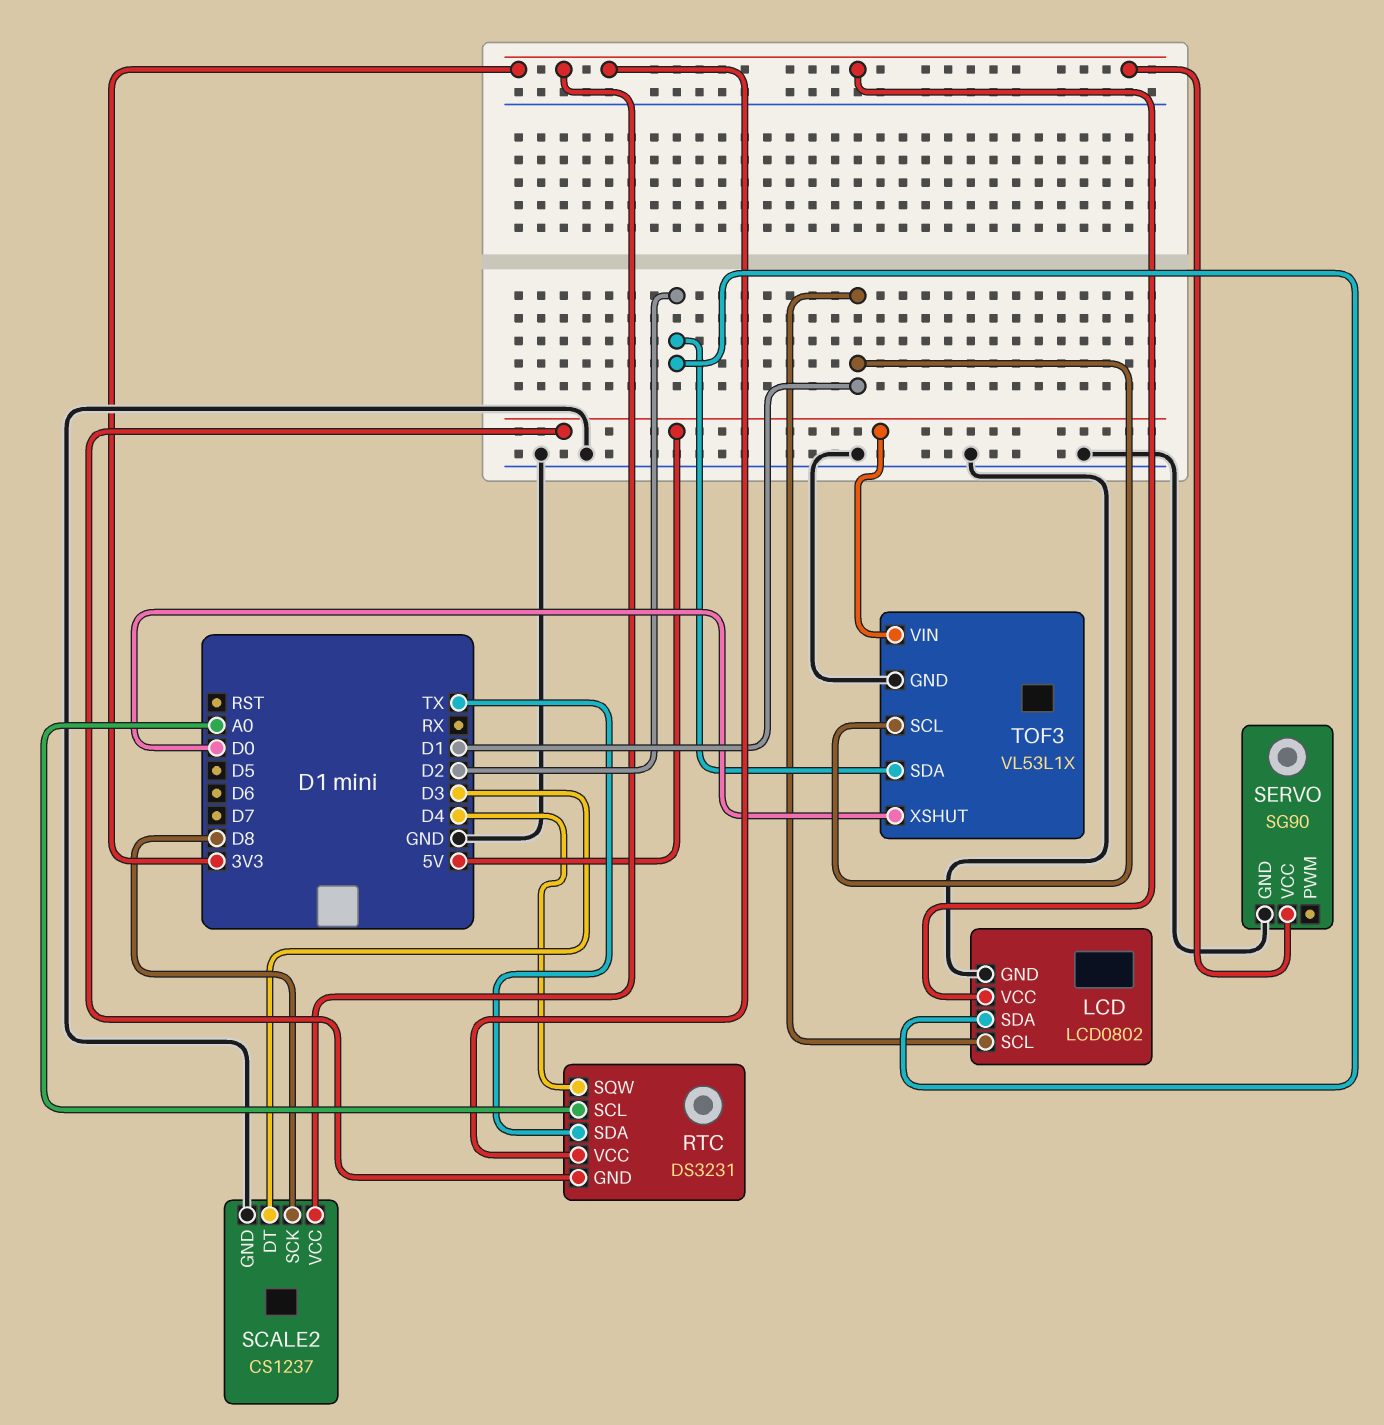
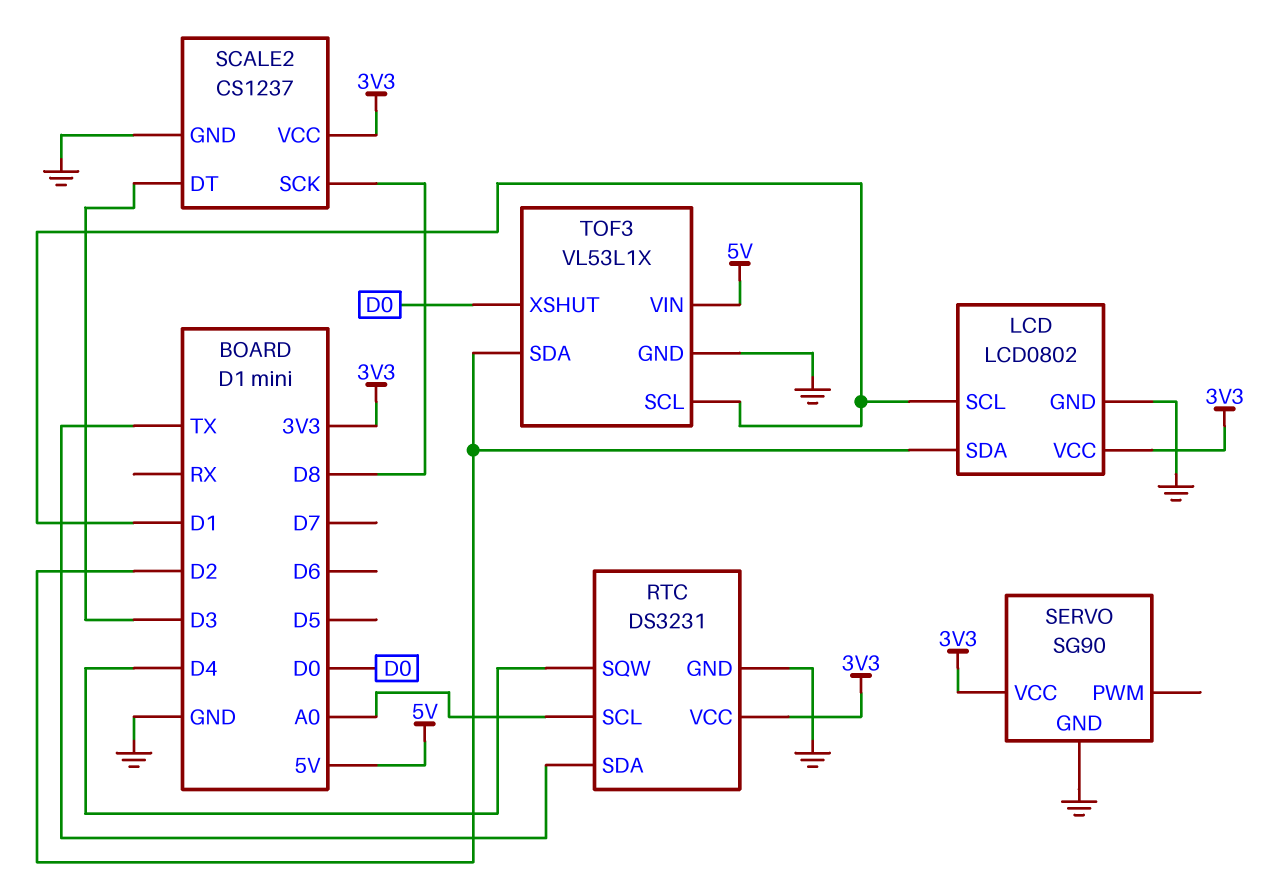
RTC pin GND: 5V -> GND

